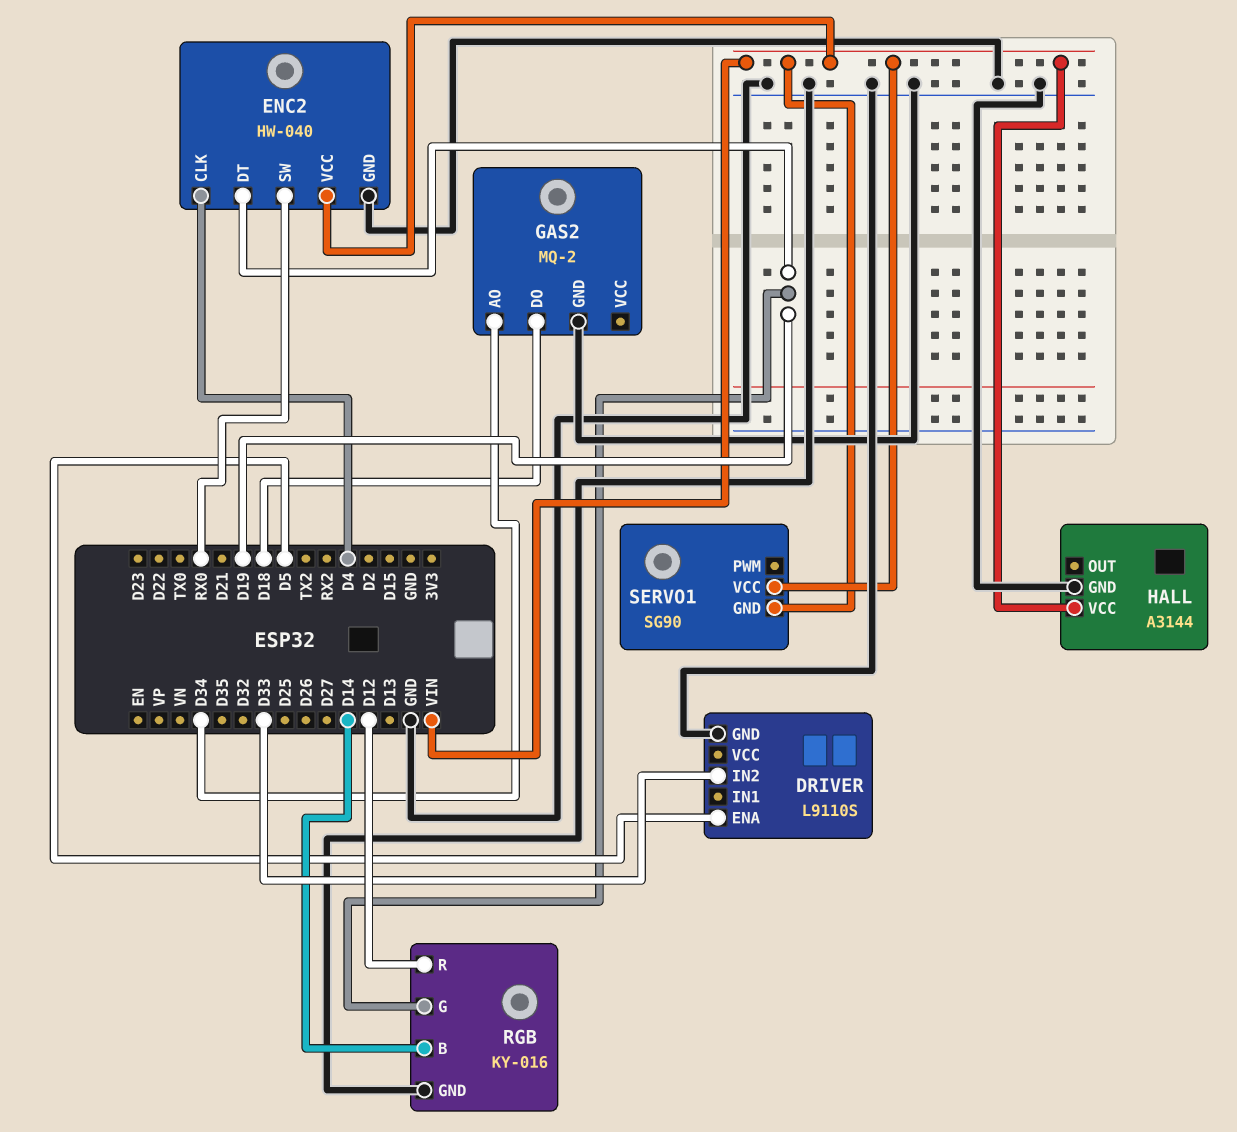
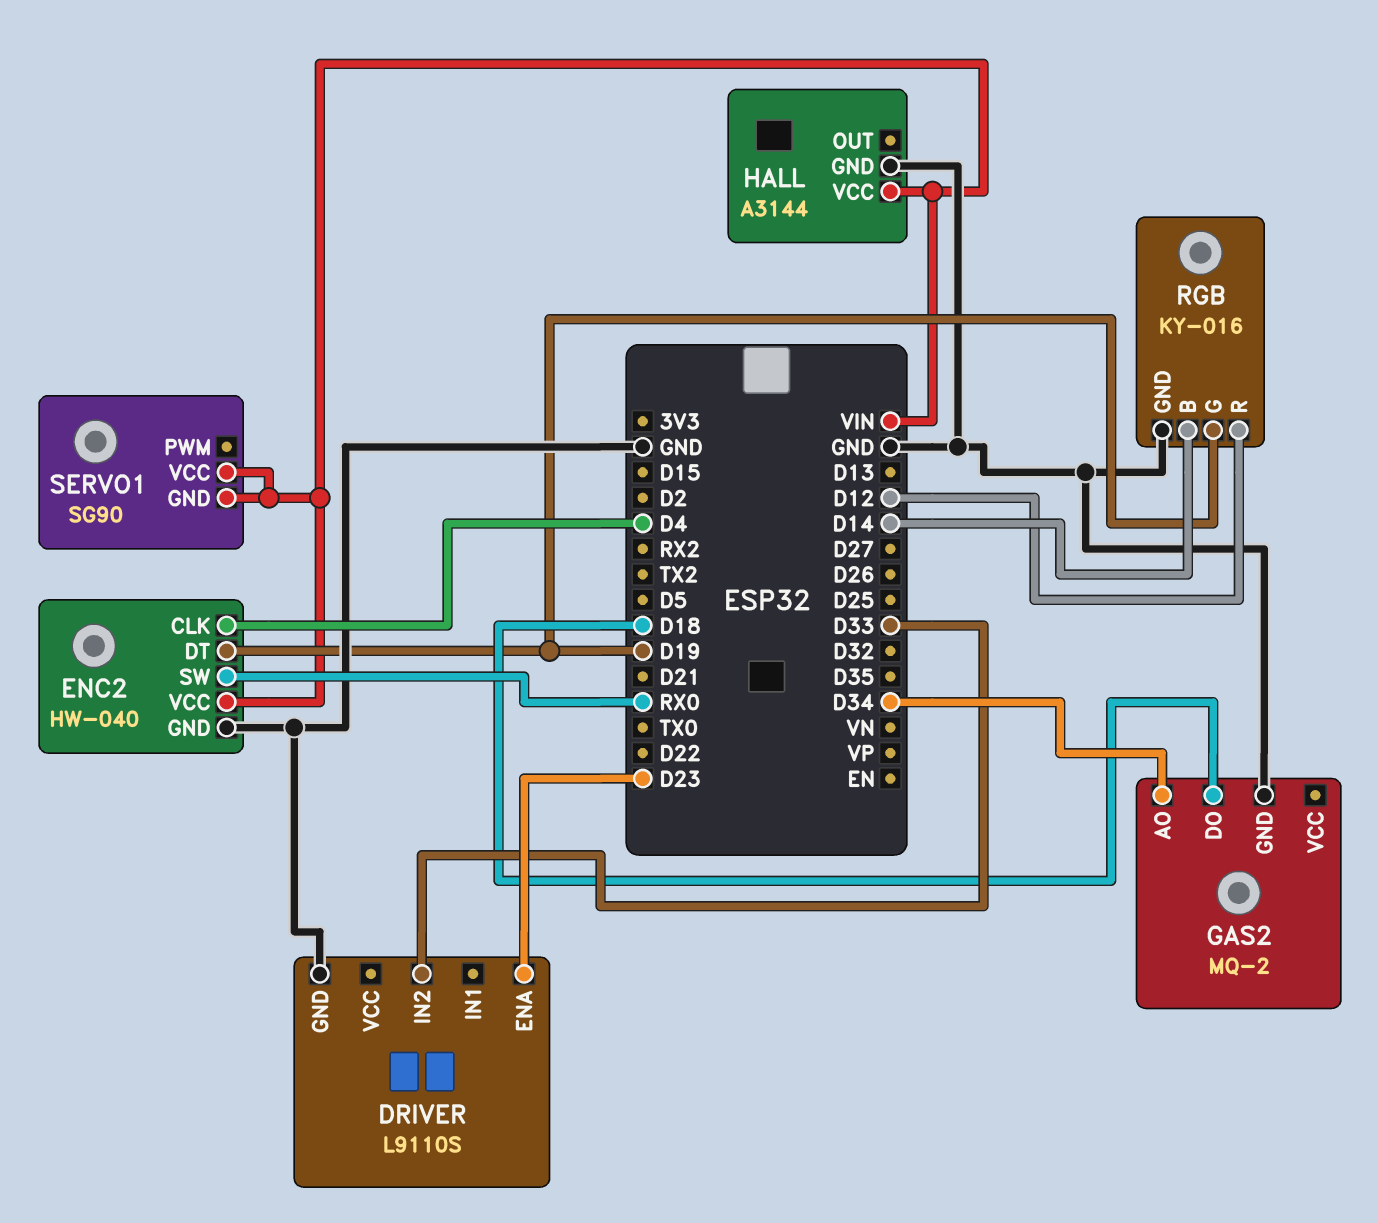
DRIVER pin ENA: D5 -> D23

